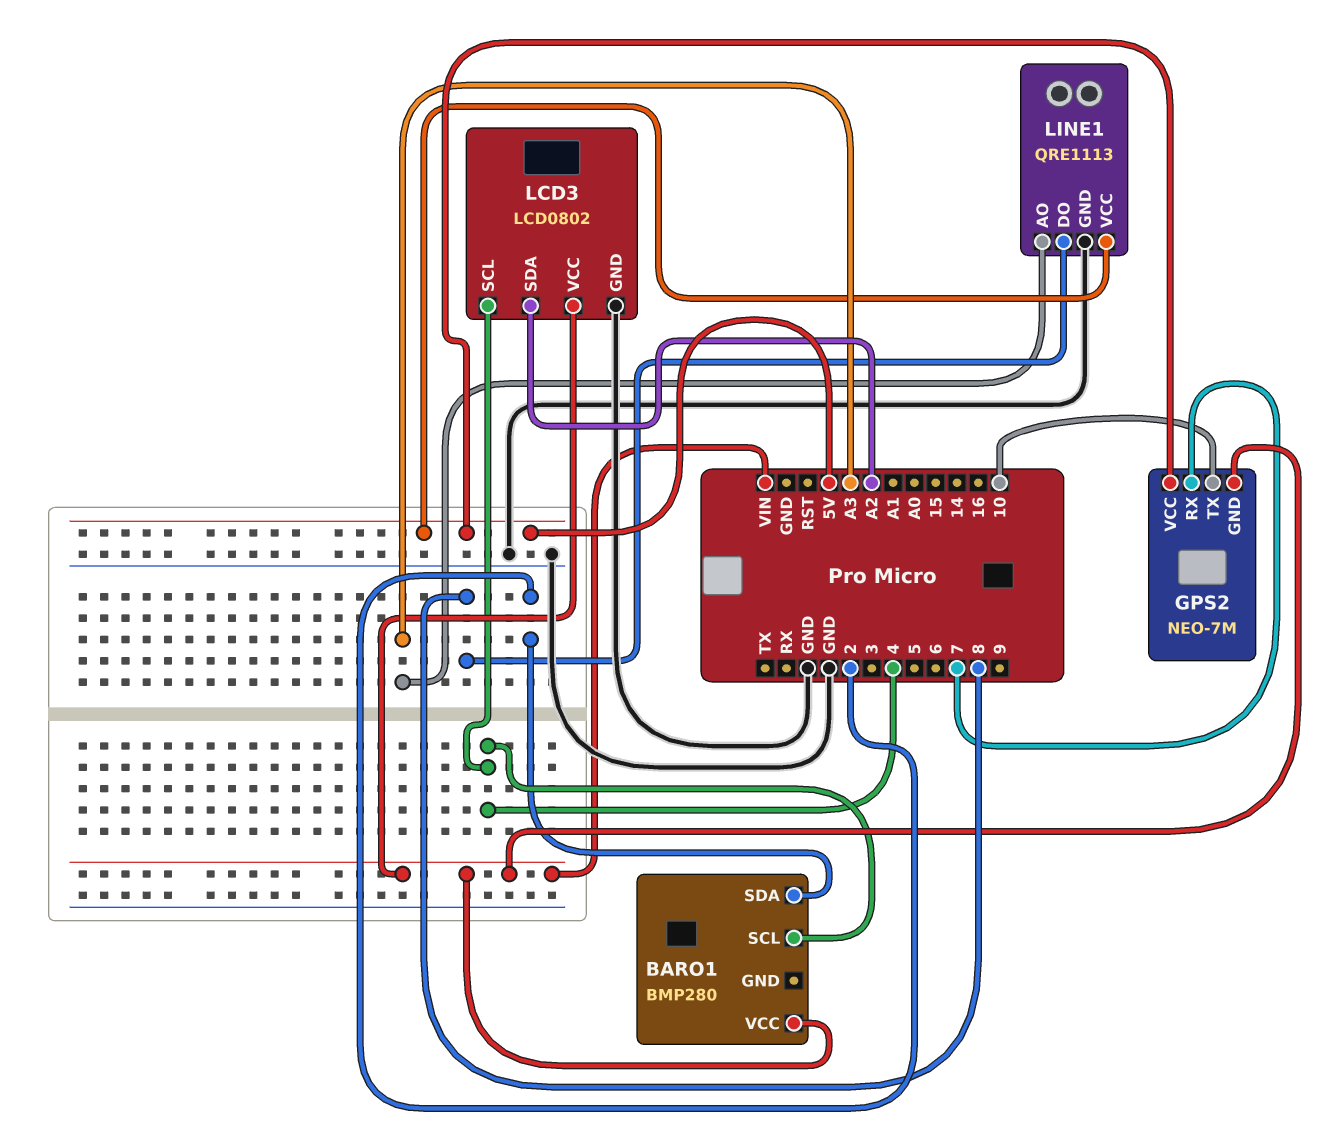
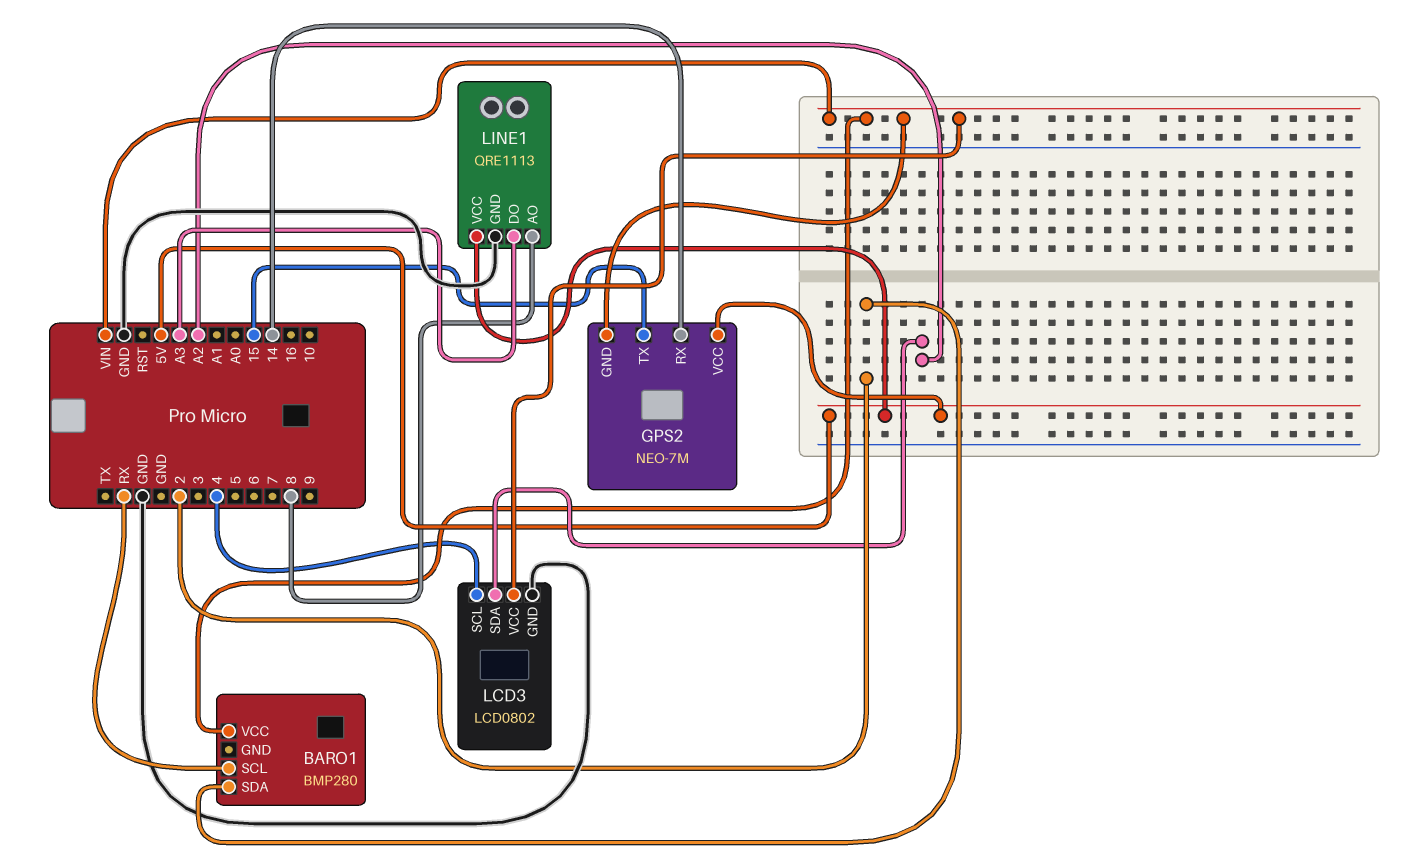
BARO1 pin SCL: 4 -> RX
GPS2 pin RX: 7 -> 14
GPS2 pin TX: 10 -> 15
LINE1 pin AO: A3 -> 8
LINE1 pin DO: 8 -> A3

